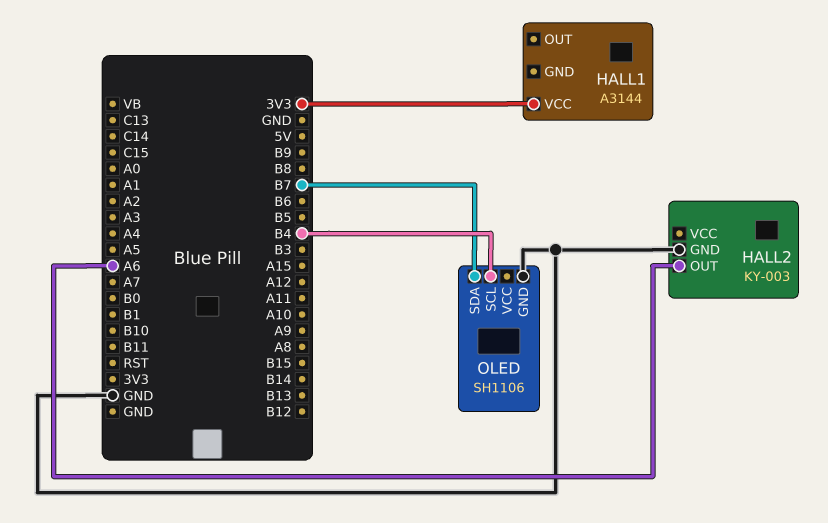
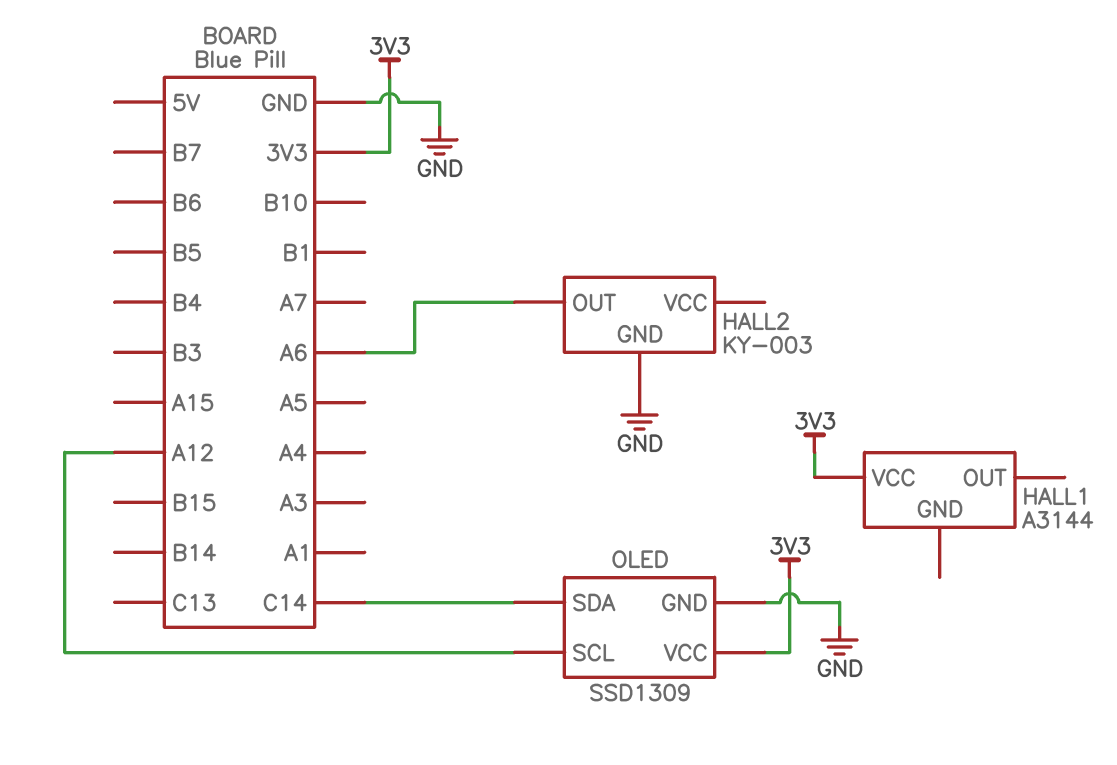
OLED: SH1106 -> SSD1309
OLED pin SCL: B4 -> A12
OLED pin SDA: B7 -> C14
OLED pin VCC: none -> 3V3

